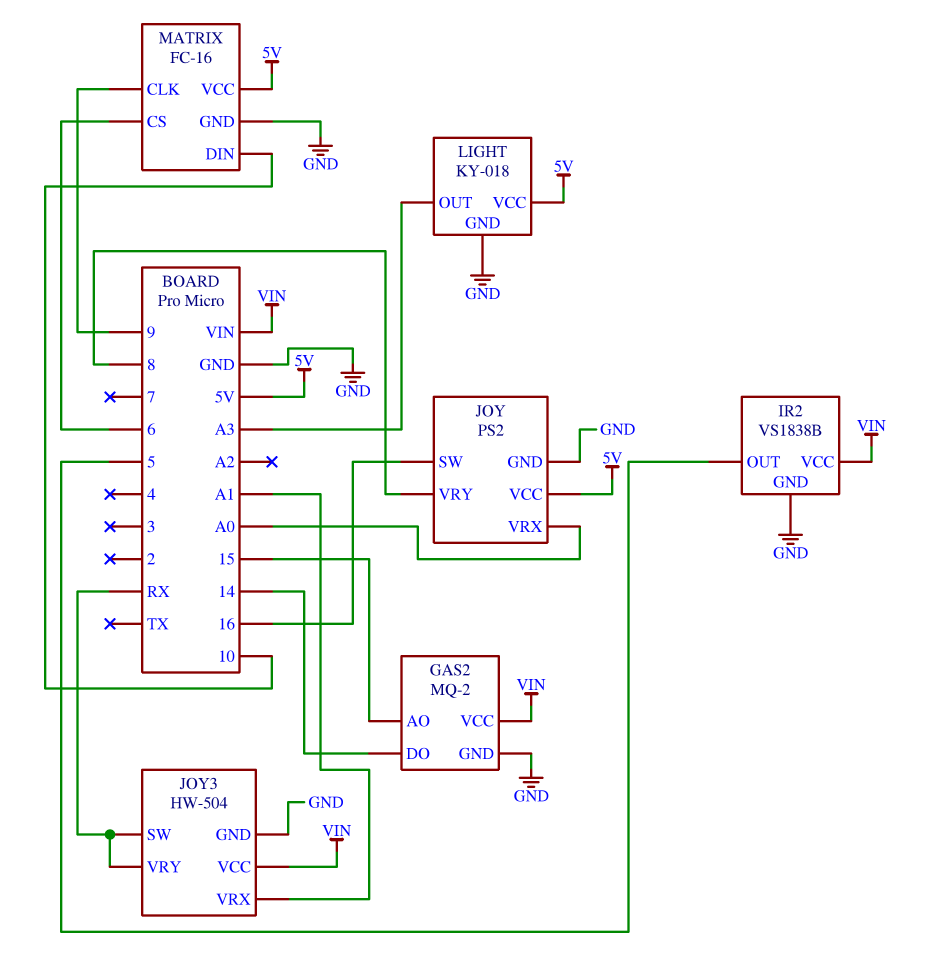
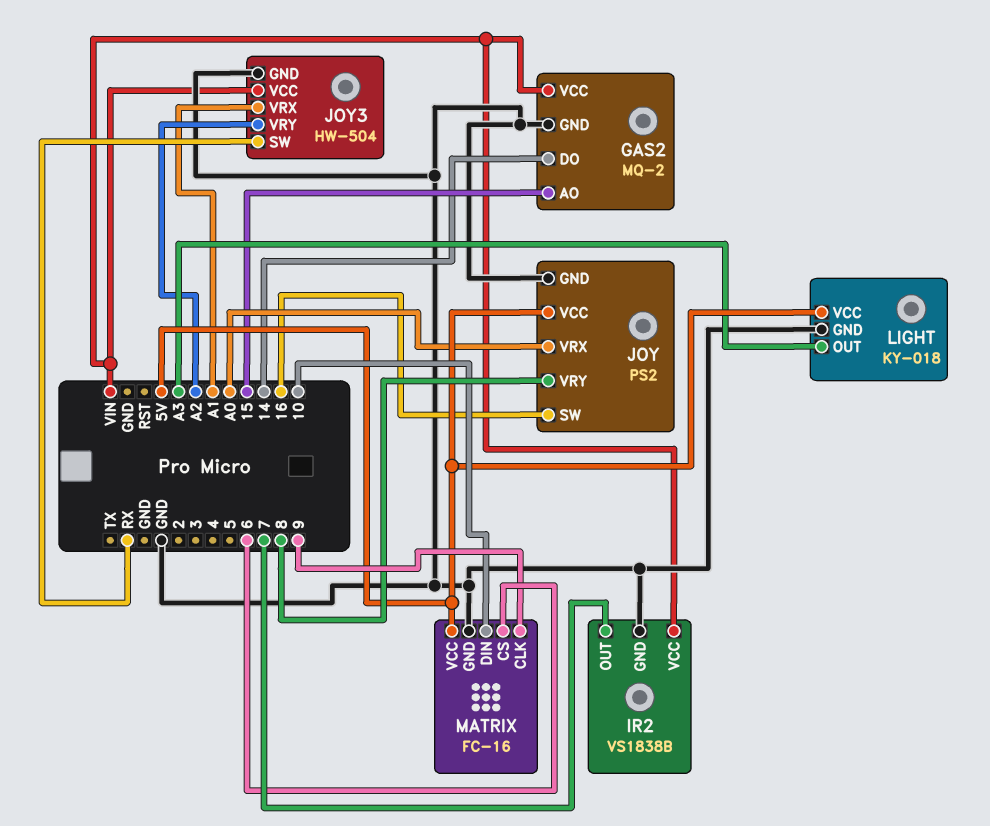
IR2 pin OUT: 5 -> 7
JOY3 pin VRY: RX -> A2

